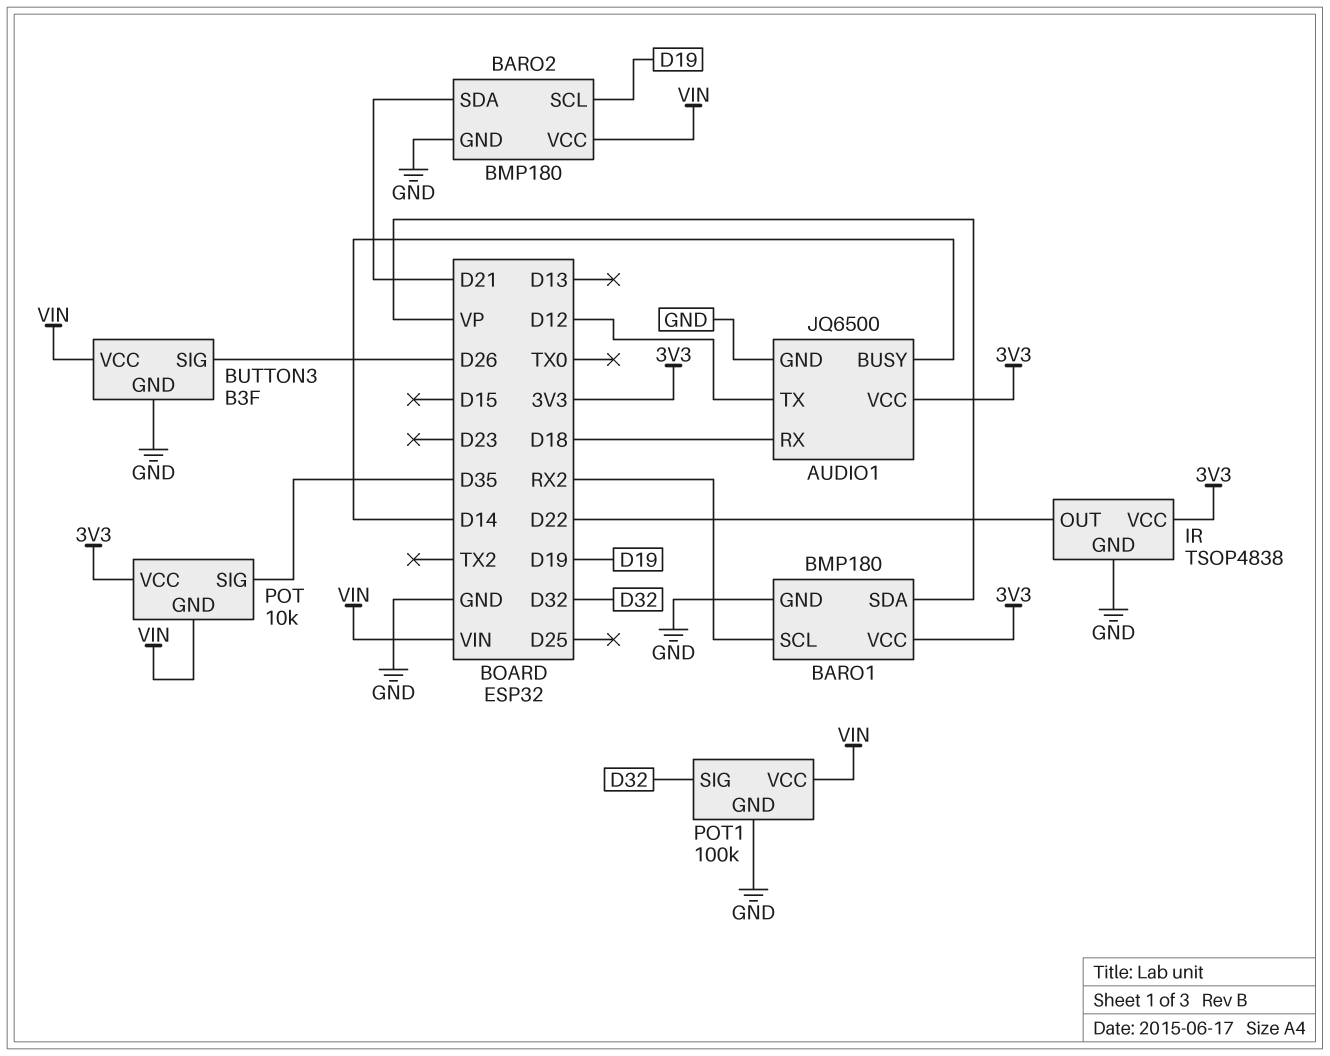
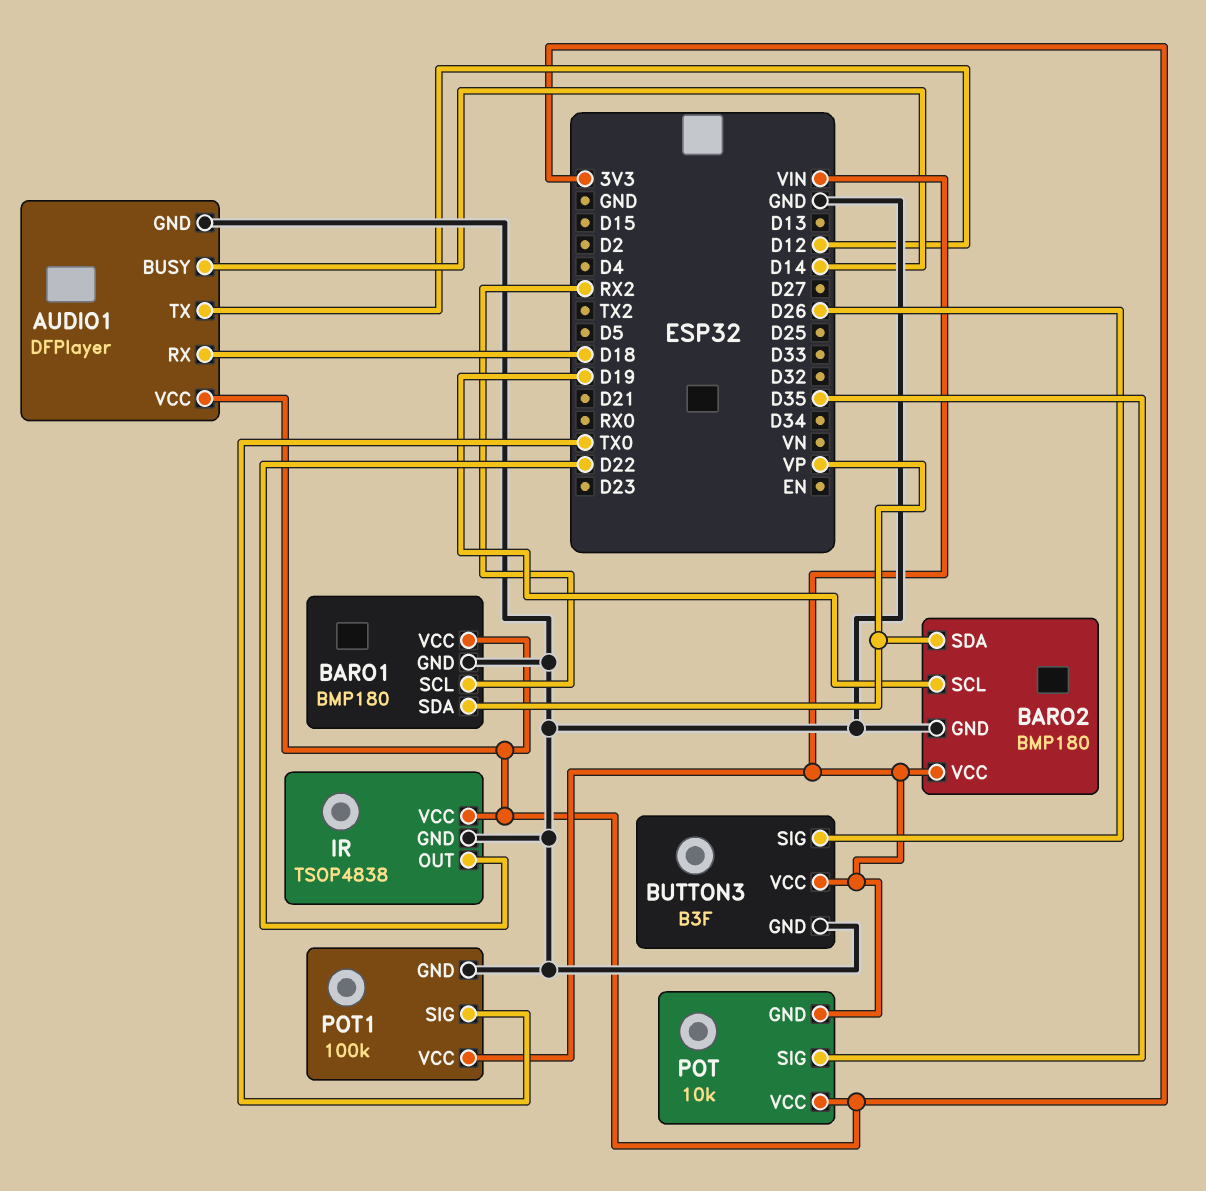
AUDIO1: JQ6500 -> DFPlayer
BARO2 pin SDA: D21 -> VP
POT1 pin SIG: D32 -> TX0

